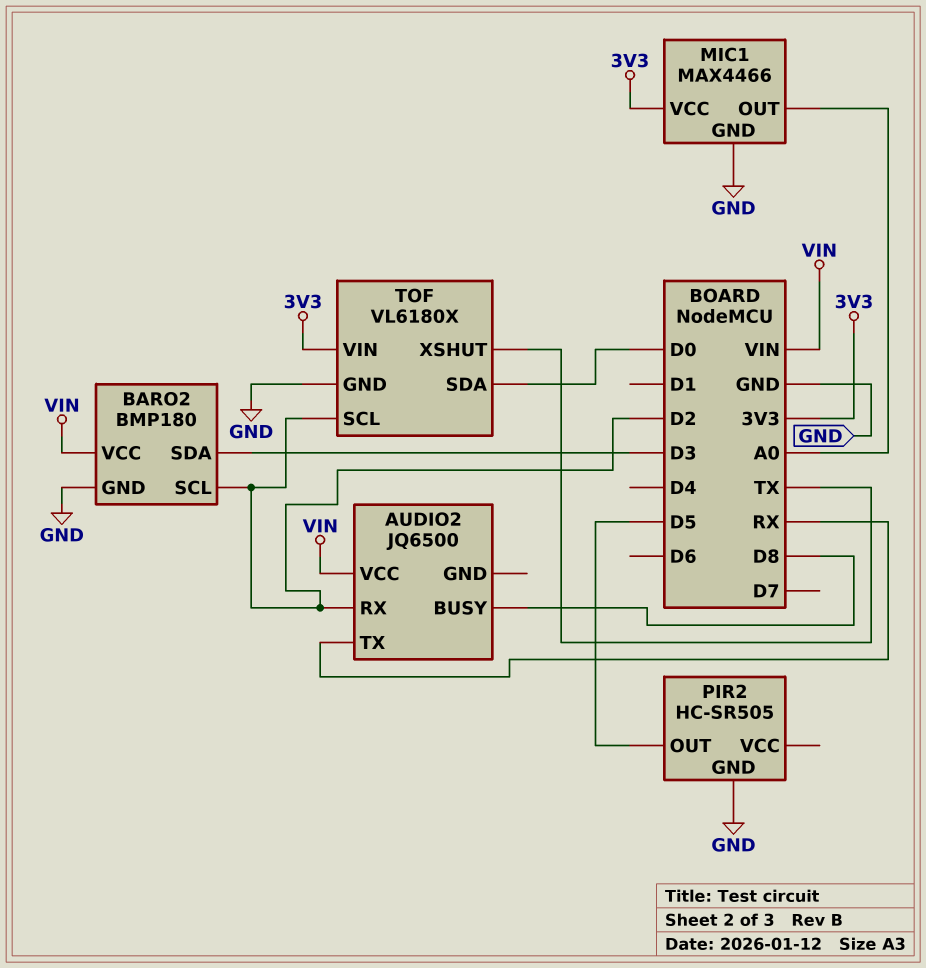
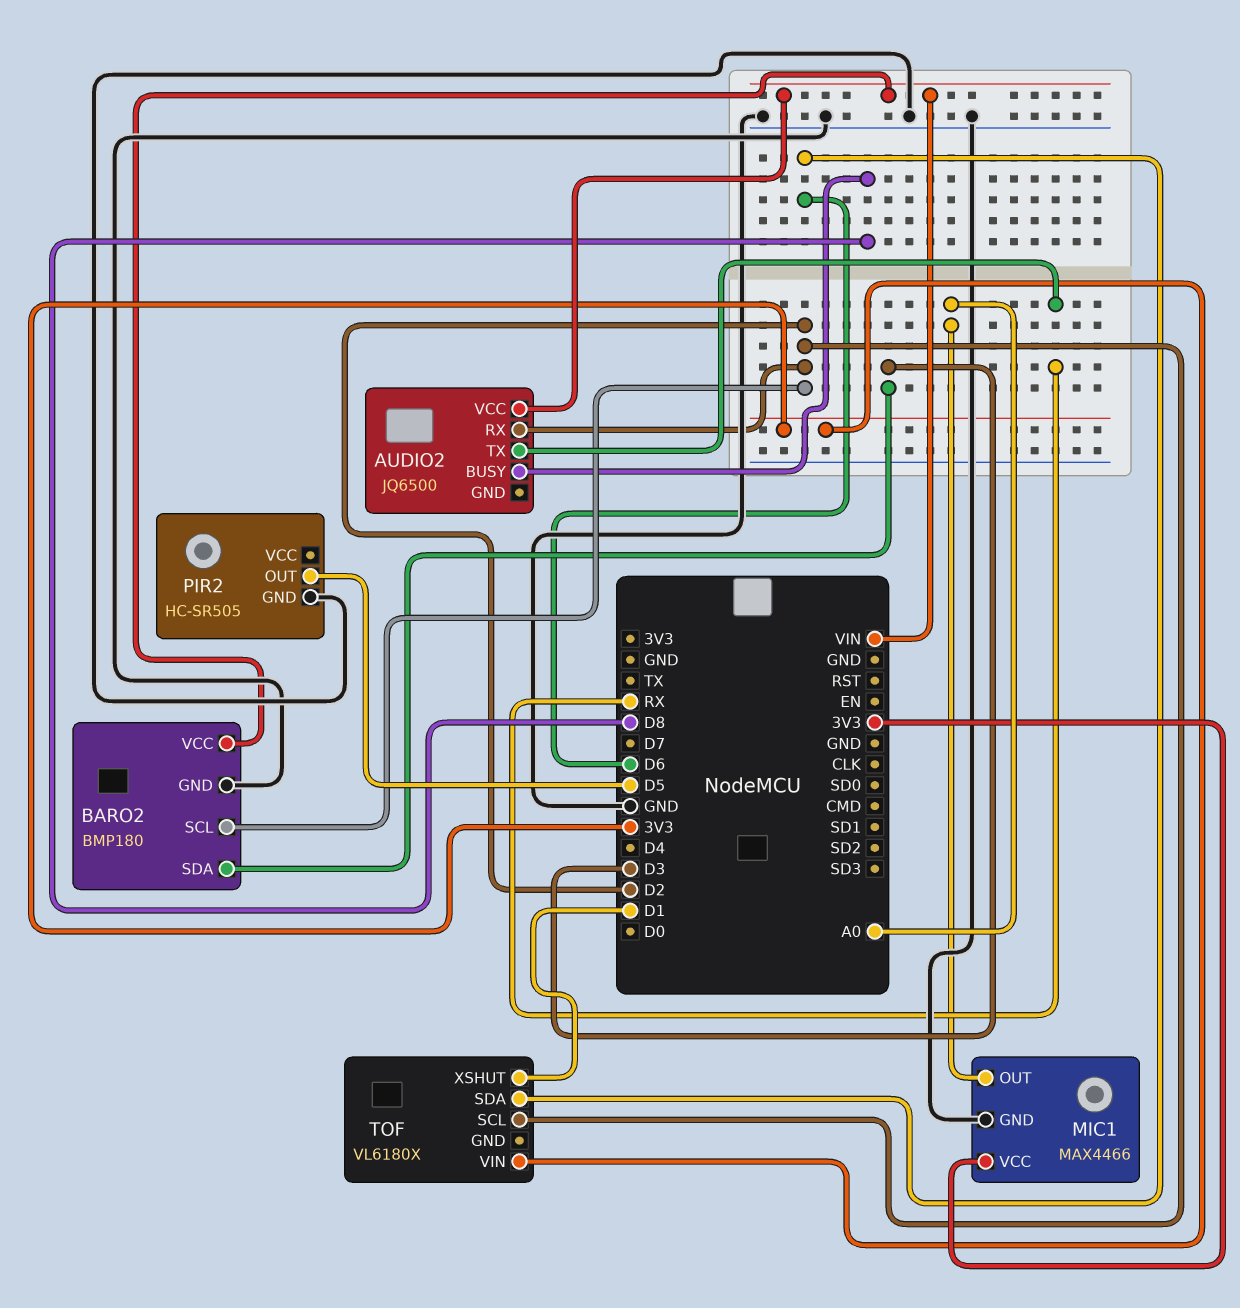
TOF pin GND: GND -> none
TOF pin SDA: D0 -> D6
TOF pin XSHUT: TX -> D1

